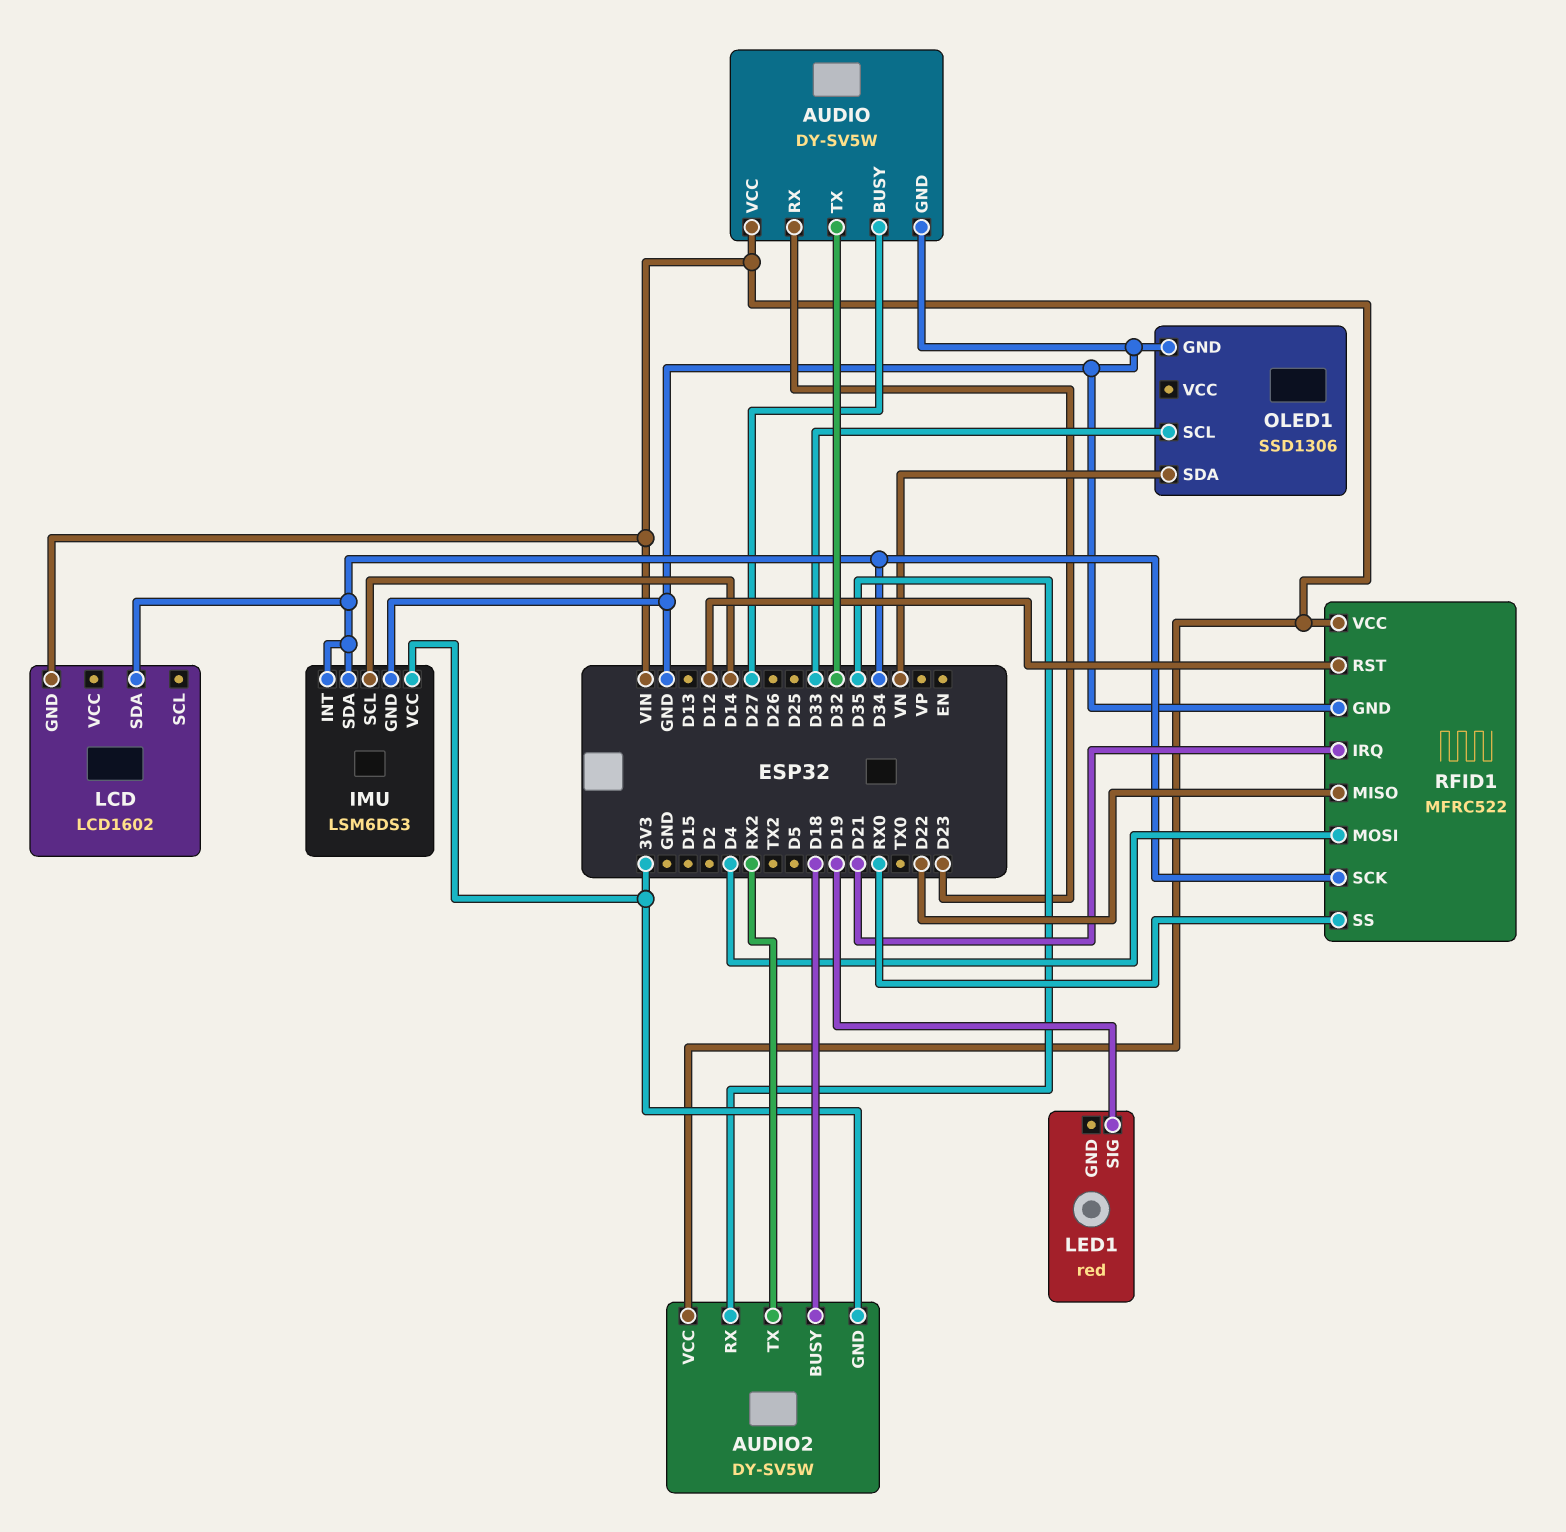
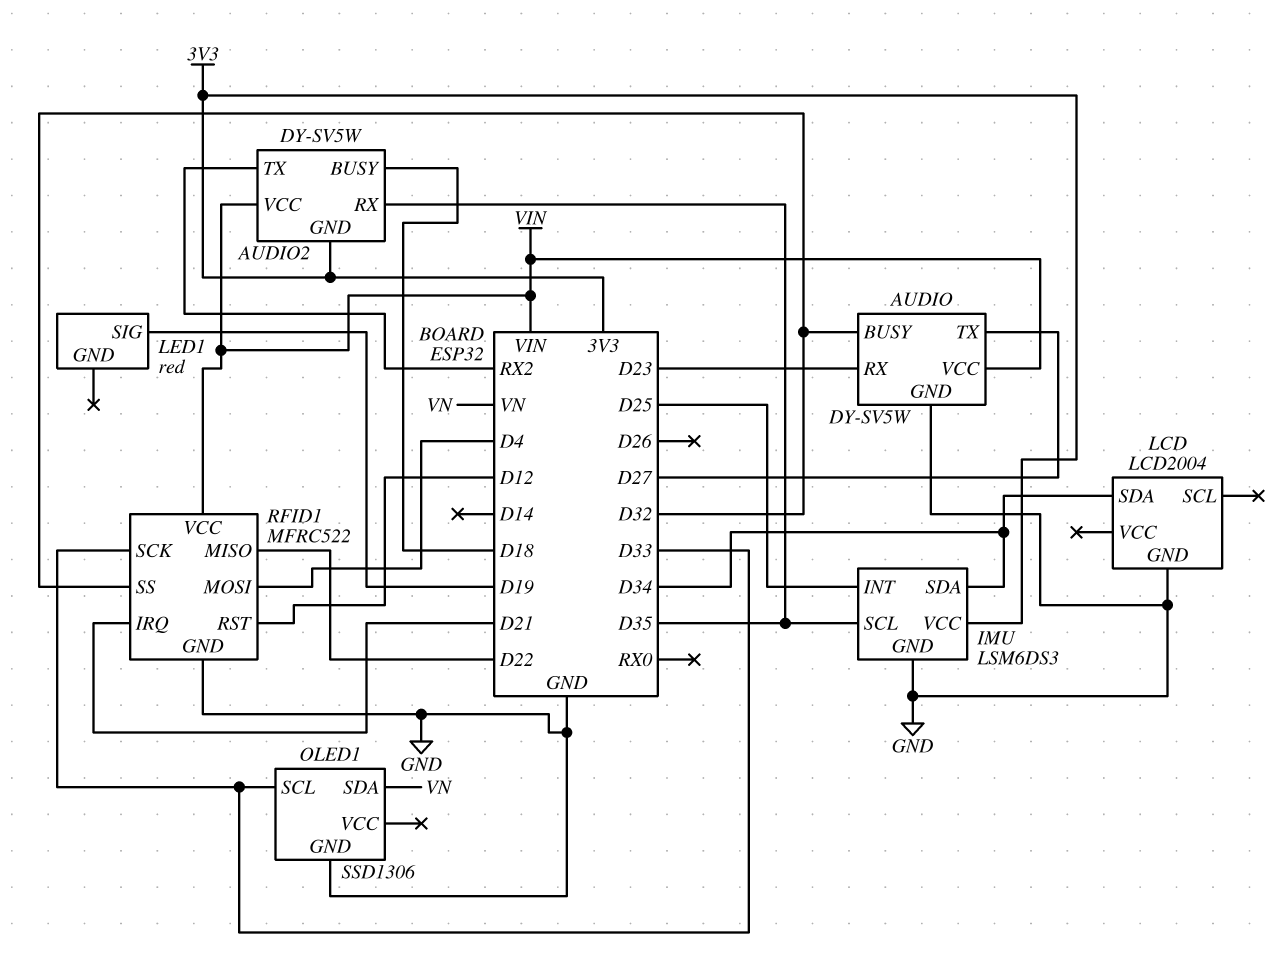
AUDIO pin BUSY: D27 -> D32
AUDIO pin TX: D32 -> D27
IMU pin INT: D34 -> D25
IMU pin SCL: D14 -> D35
LCD: LCD1602 -> LCD2004
LCD pin GND: VIN -> GND
RFID1 pin SCK: D34 -> D33
RFID1 pin SS: RX0 -> D32

